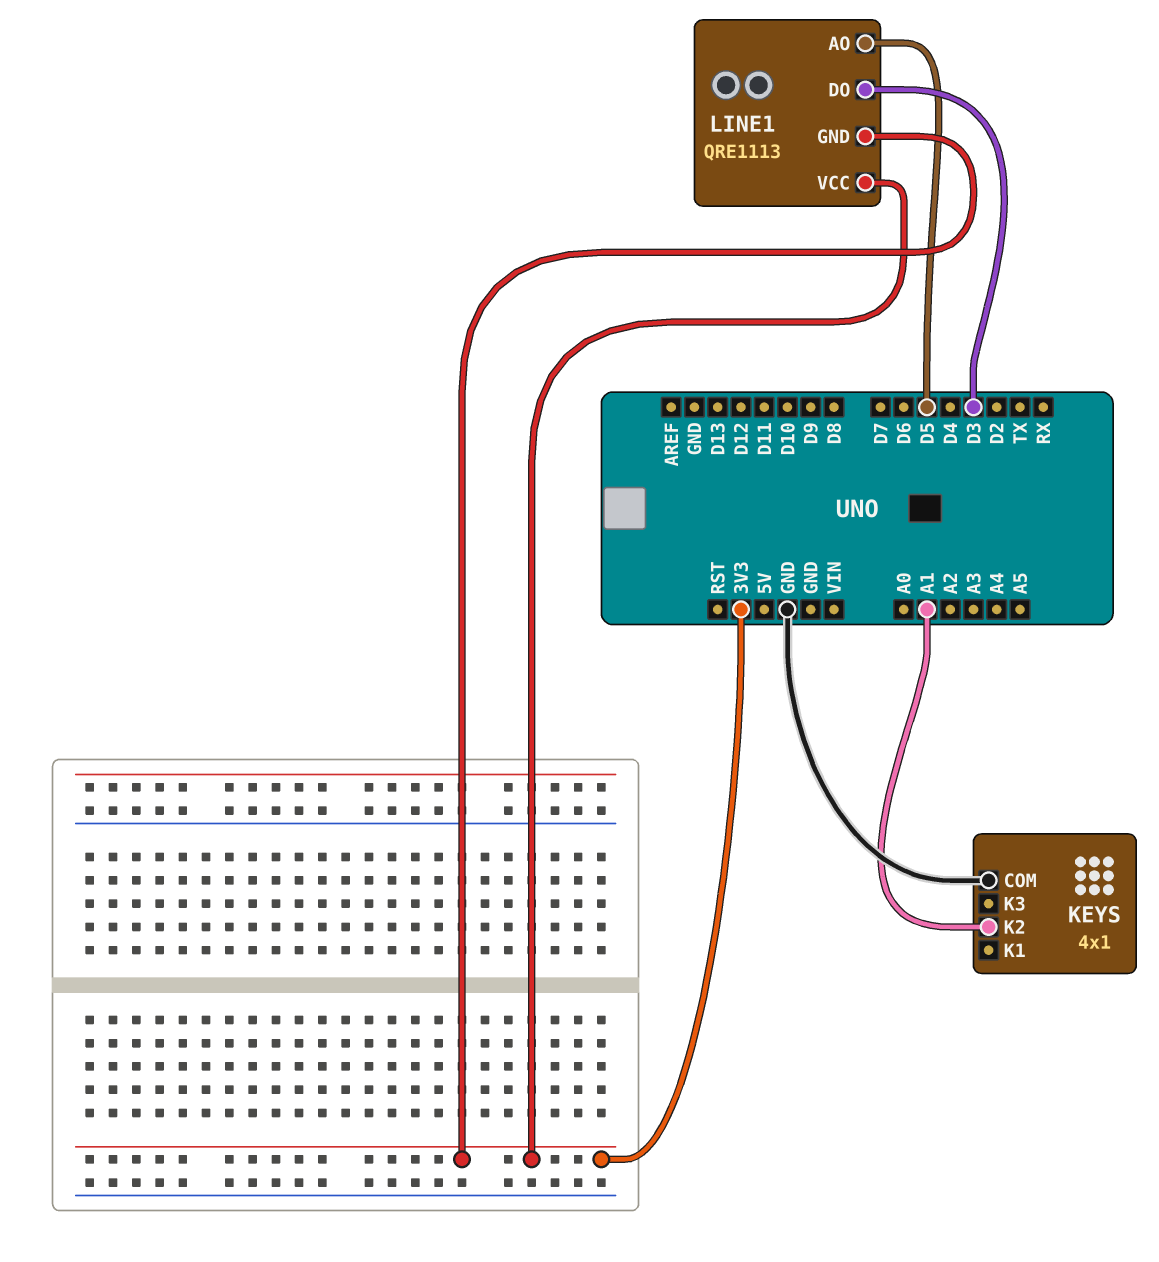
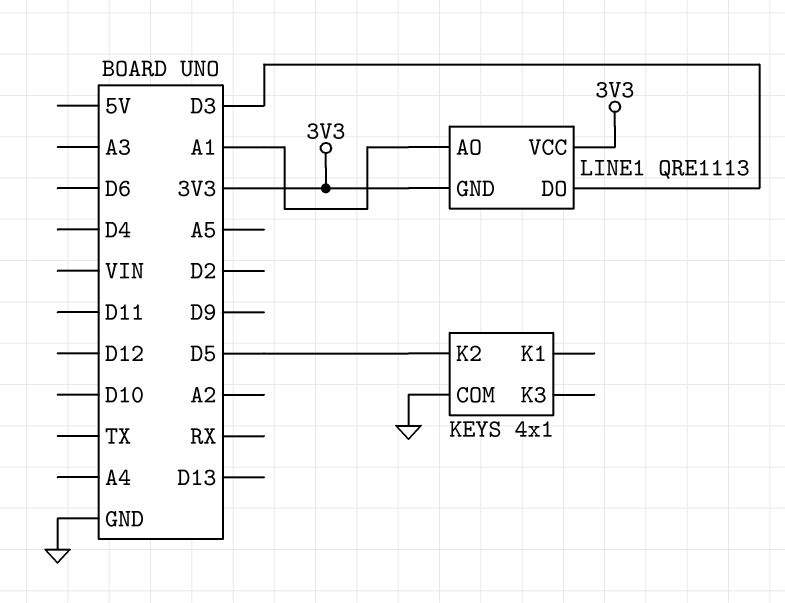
KEYS pin K2: A1 -> D5
LINE1 pin AO: D5 -> A1

